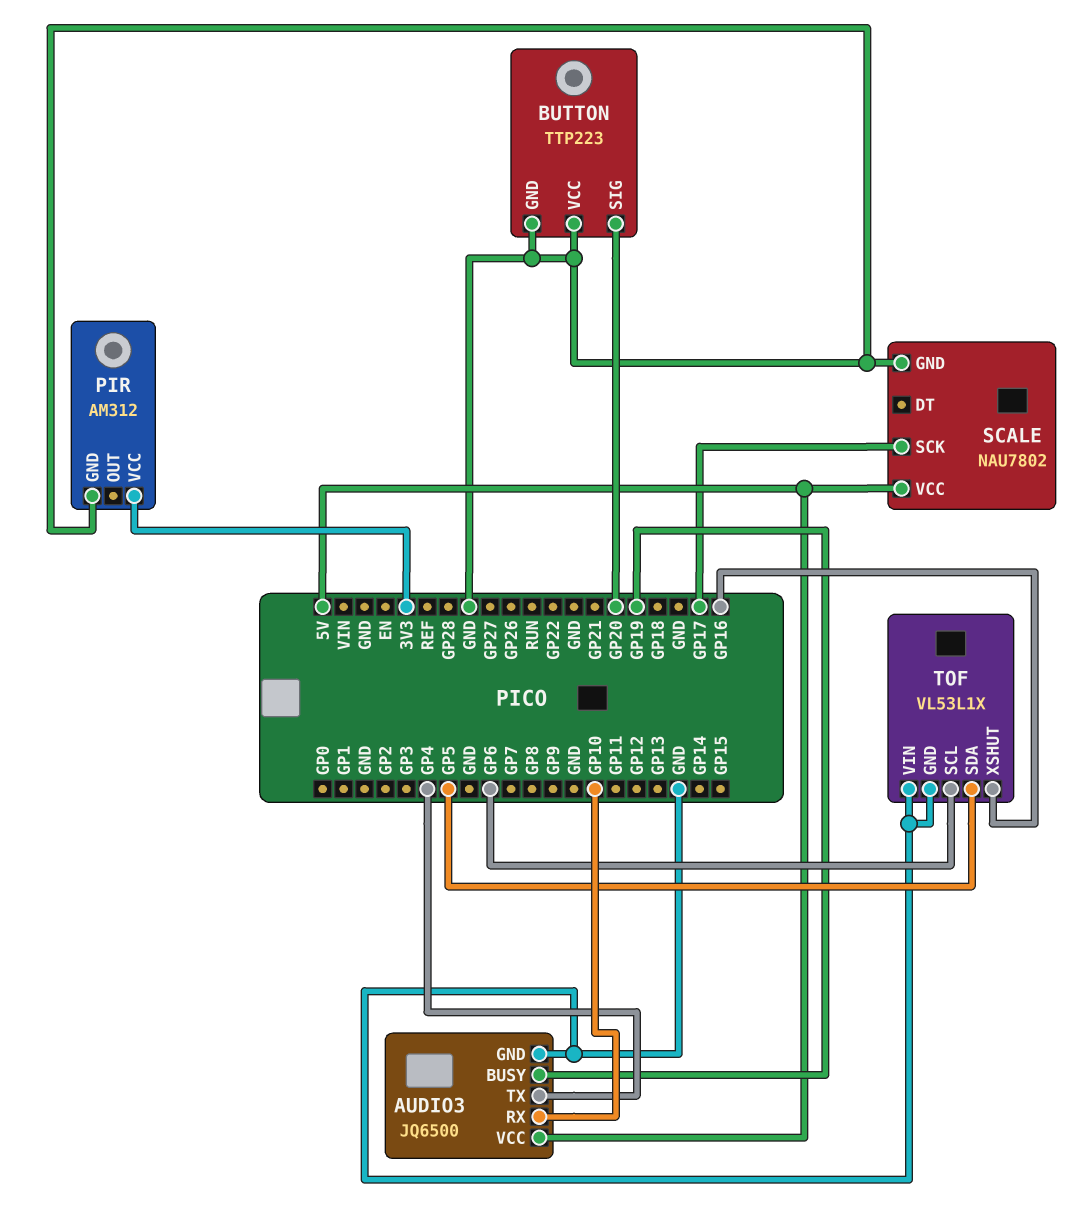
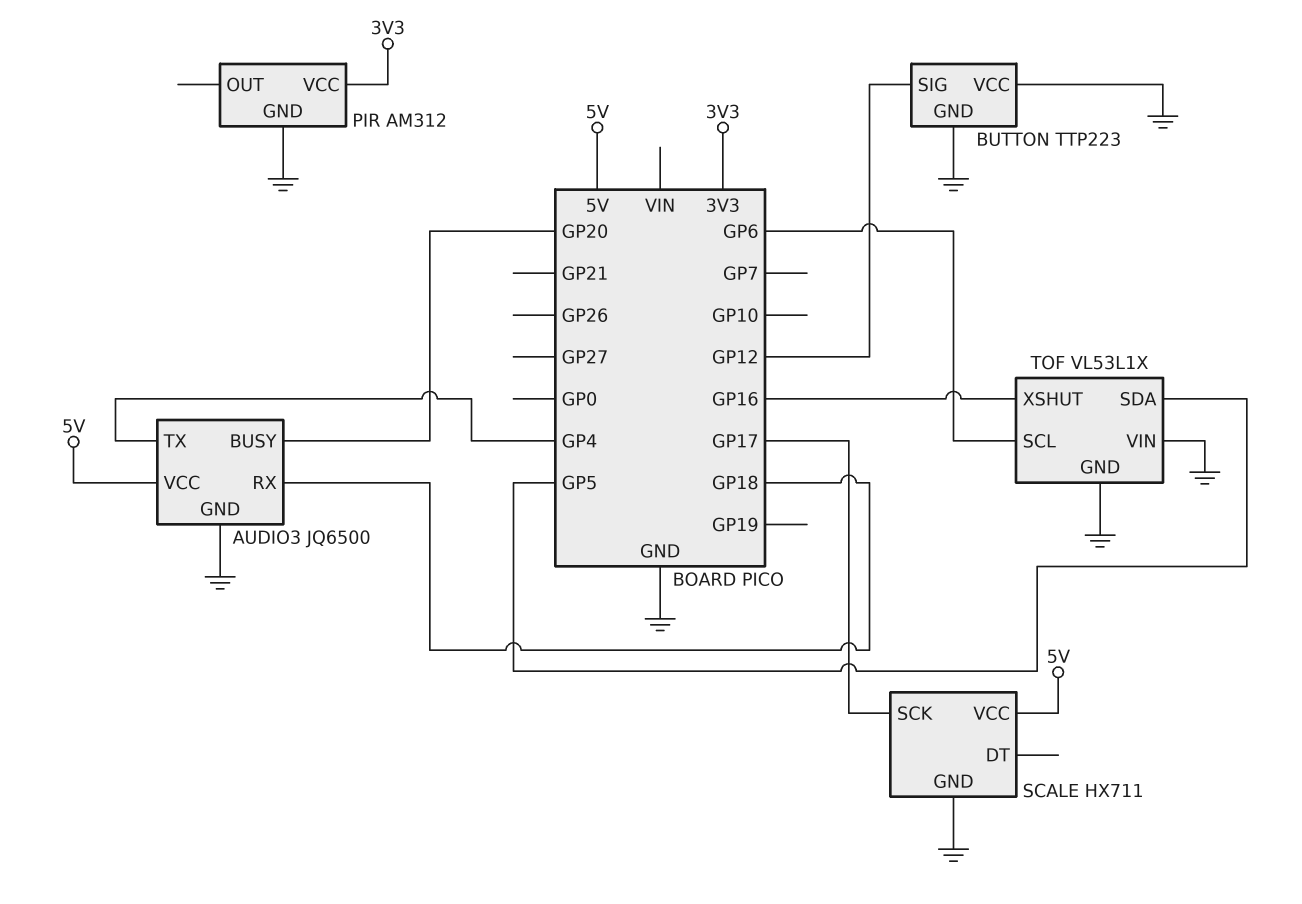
AUDIO3 pin BUSY: GP19 -> GP20
AUDIO3 pin RX: GP10 -> GP18
BUTTON pin SIG: GP20 -> GP12
SCALE: NAU7802 -> HX711

